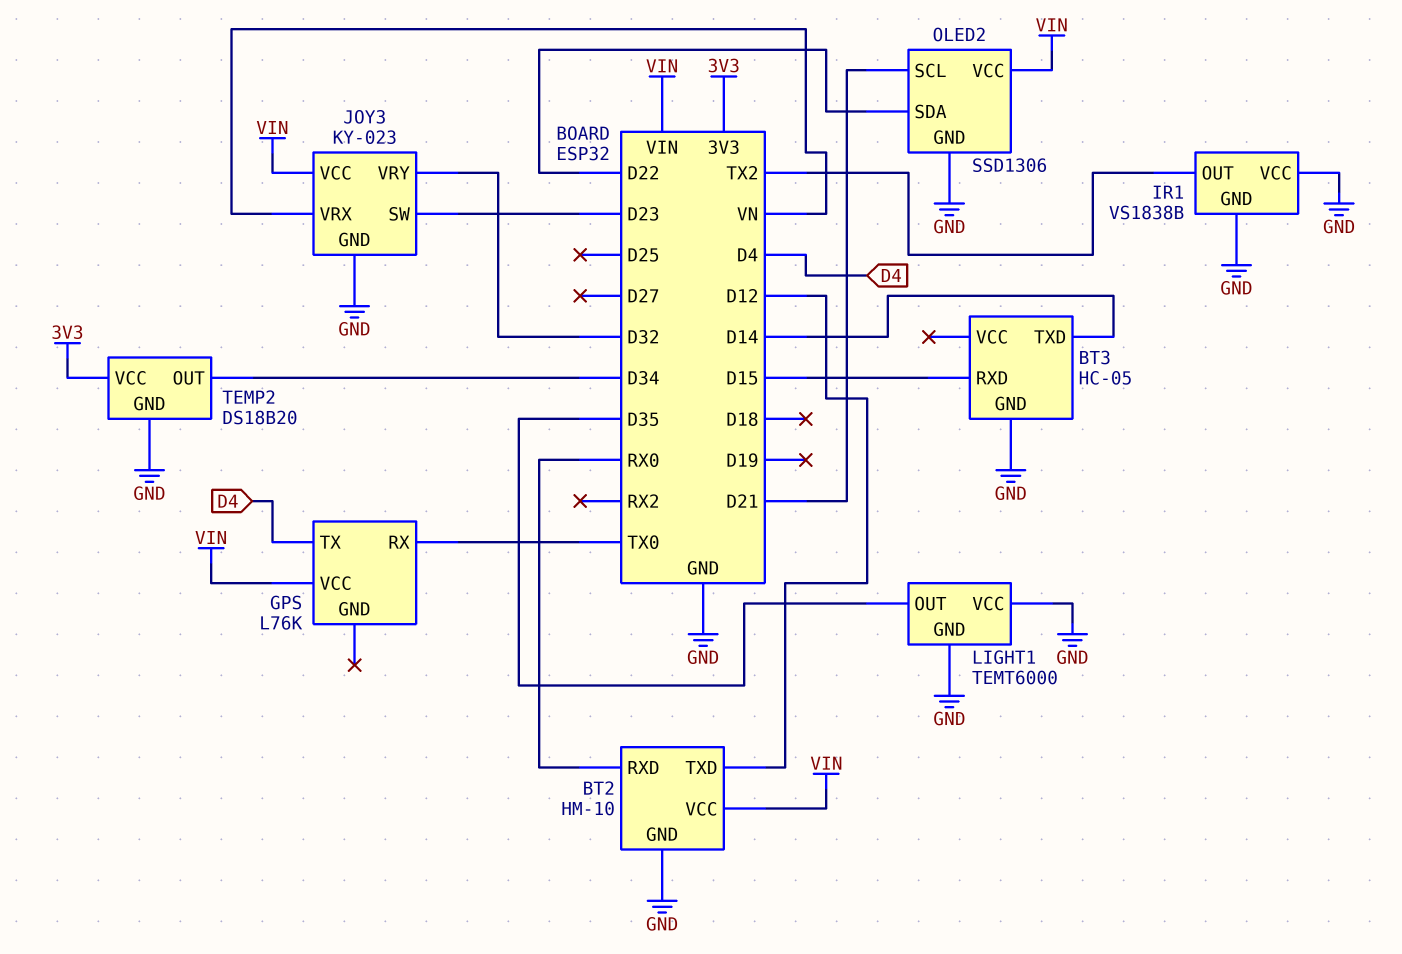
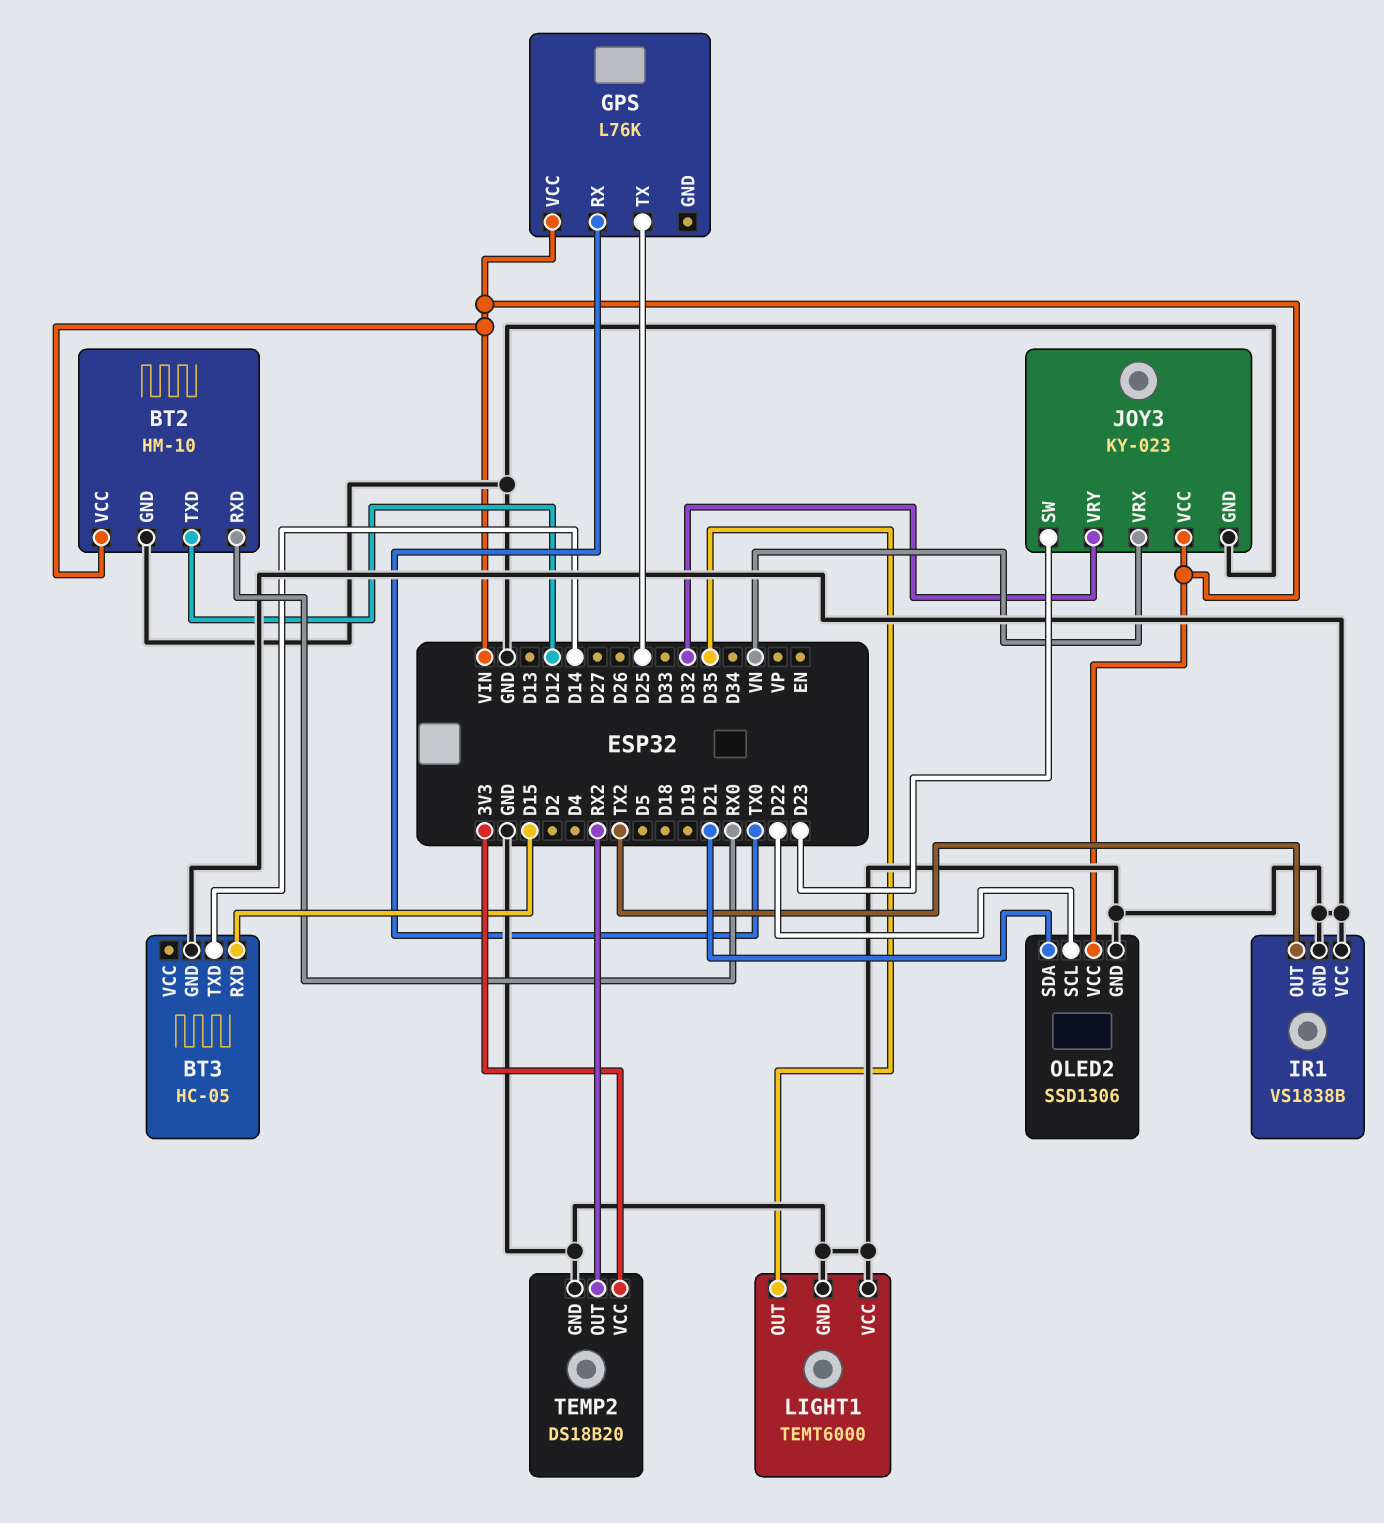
GPS pin TX: D4 -> D25
OLED2 pin SCL: D21 -> D22
OLED2 pin SDA: D22 -> D21
TEMP2 pin OUT: D34 -> RX2

